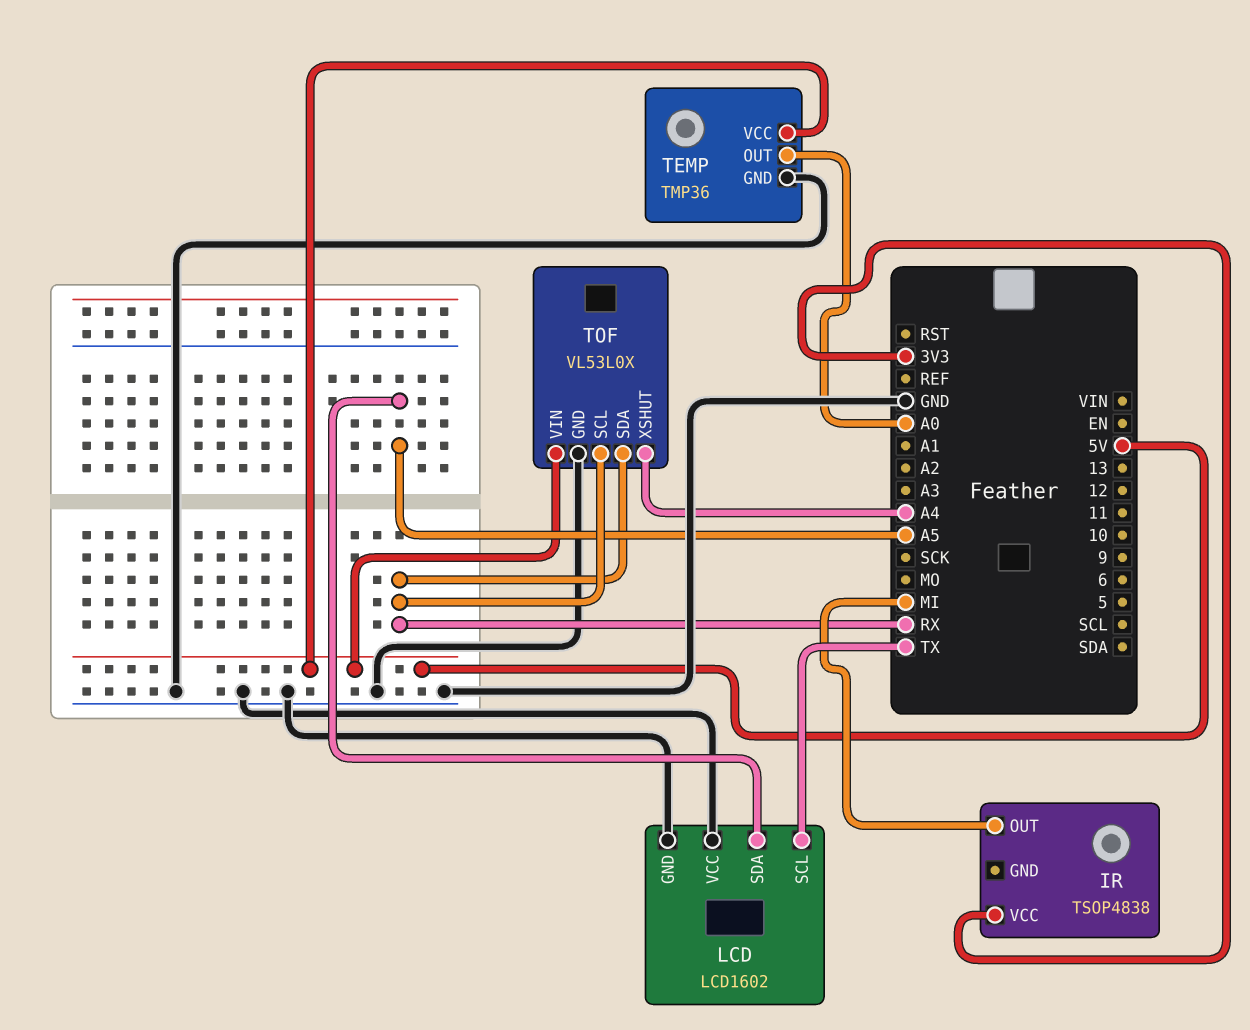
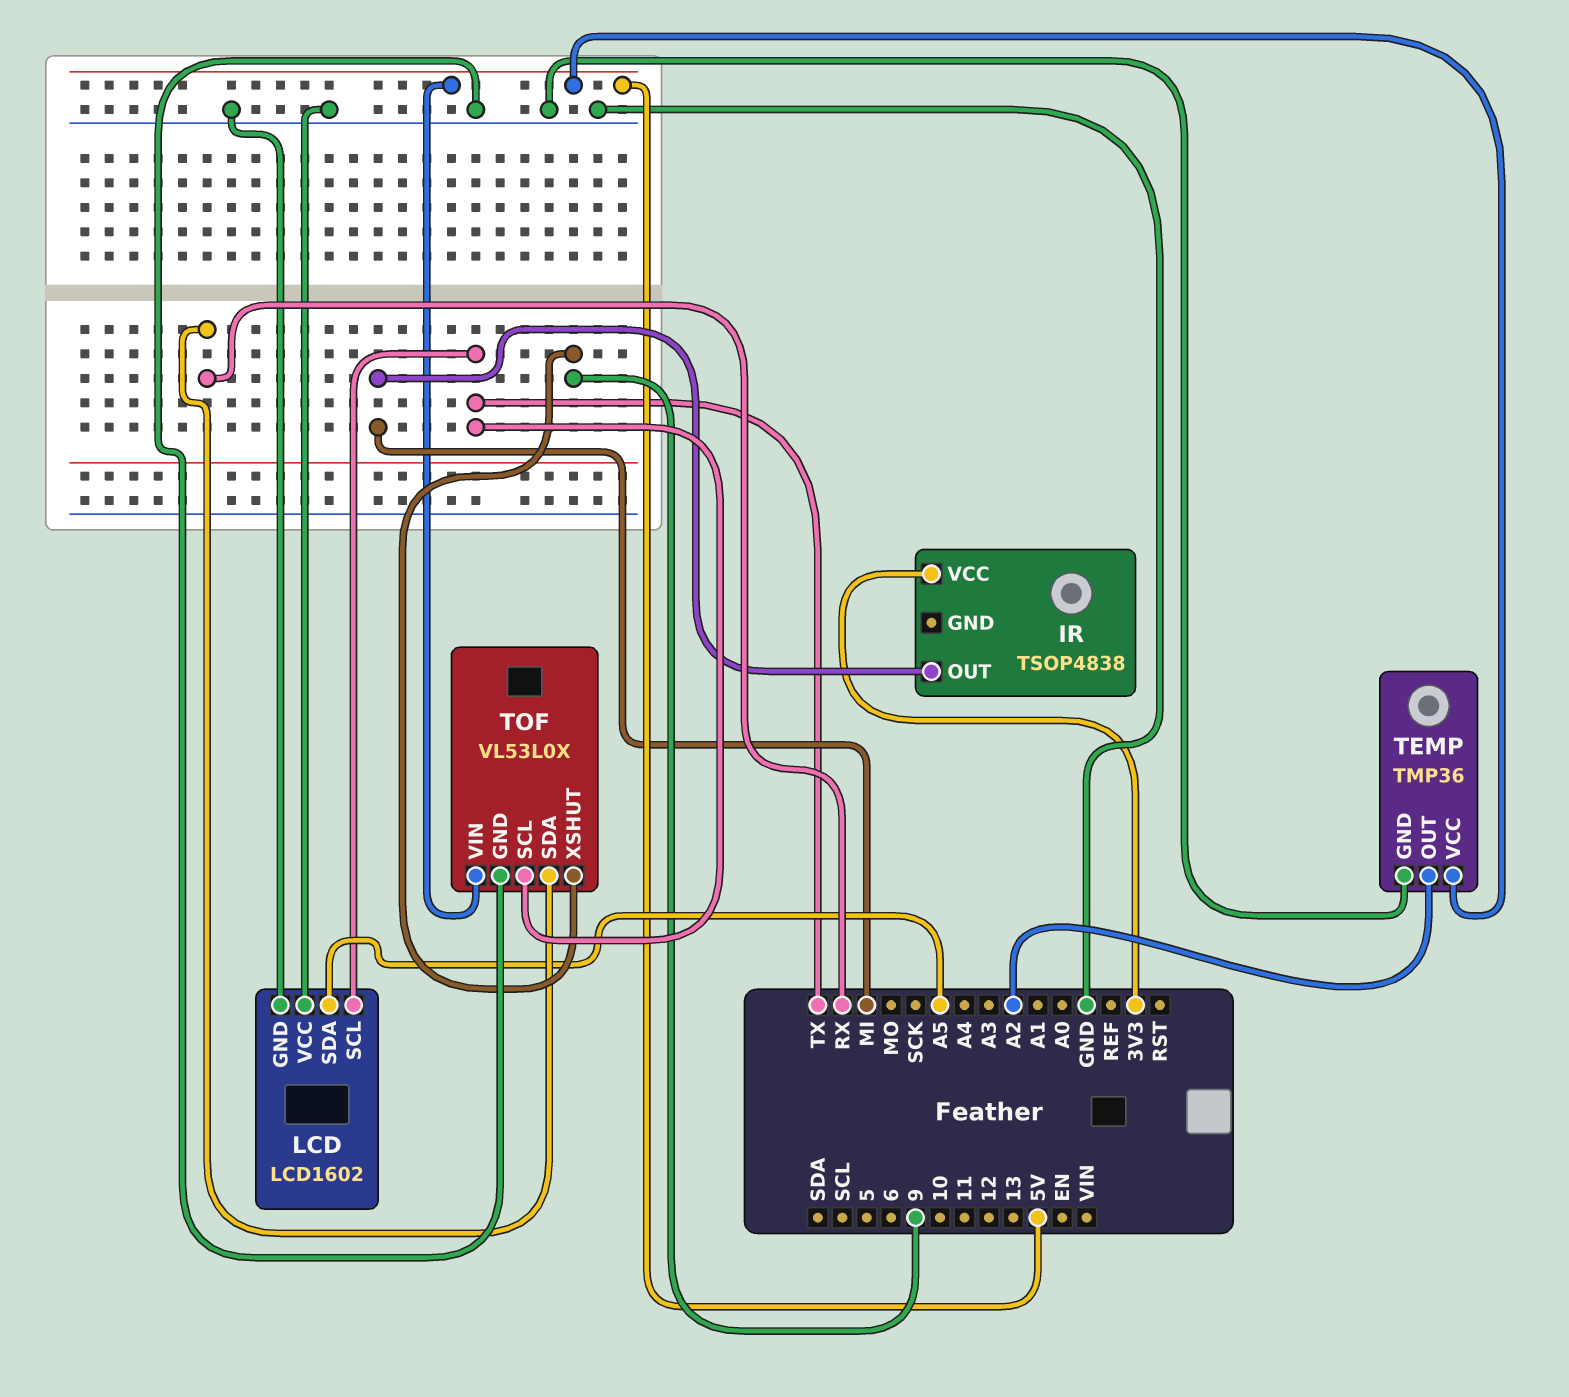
TEMP pin OUT: A0 -> A2
TOF pin SCL: RX -> TX
TOF pin XSHUT: A4 -> 9

